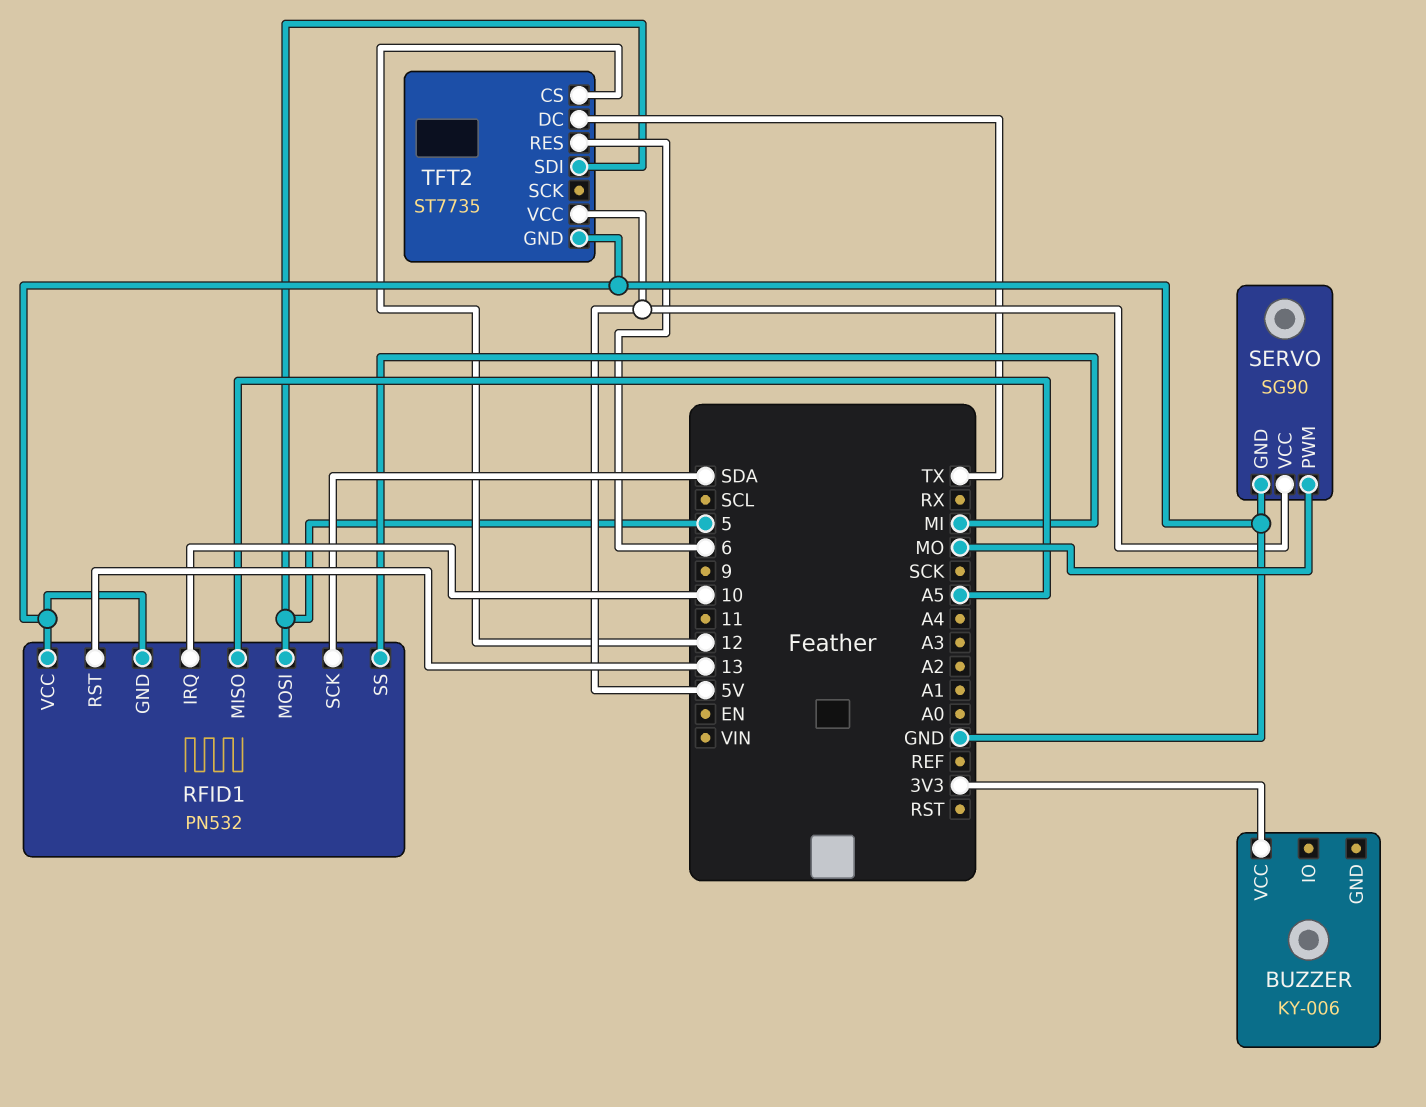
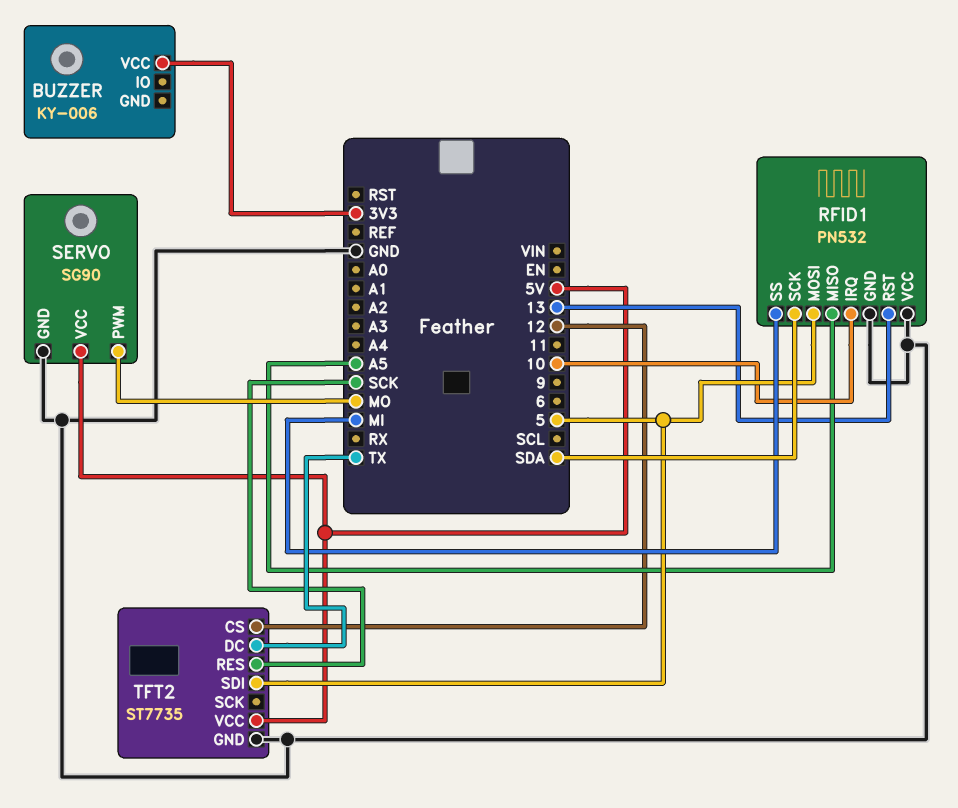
TFT2 pin RES: 6 -> SCK

